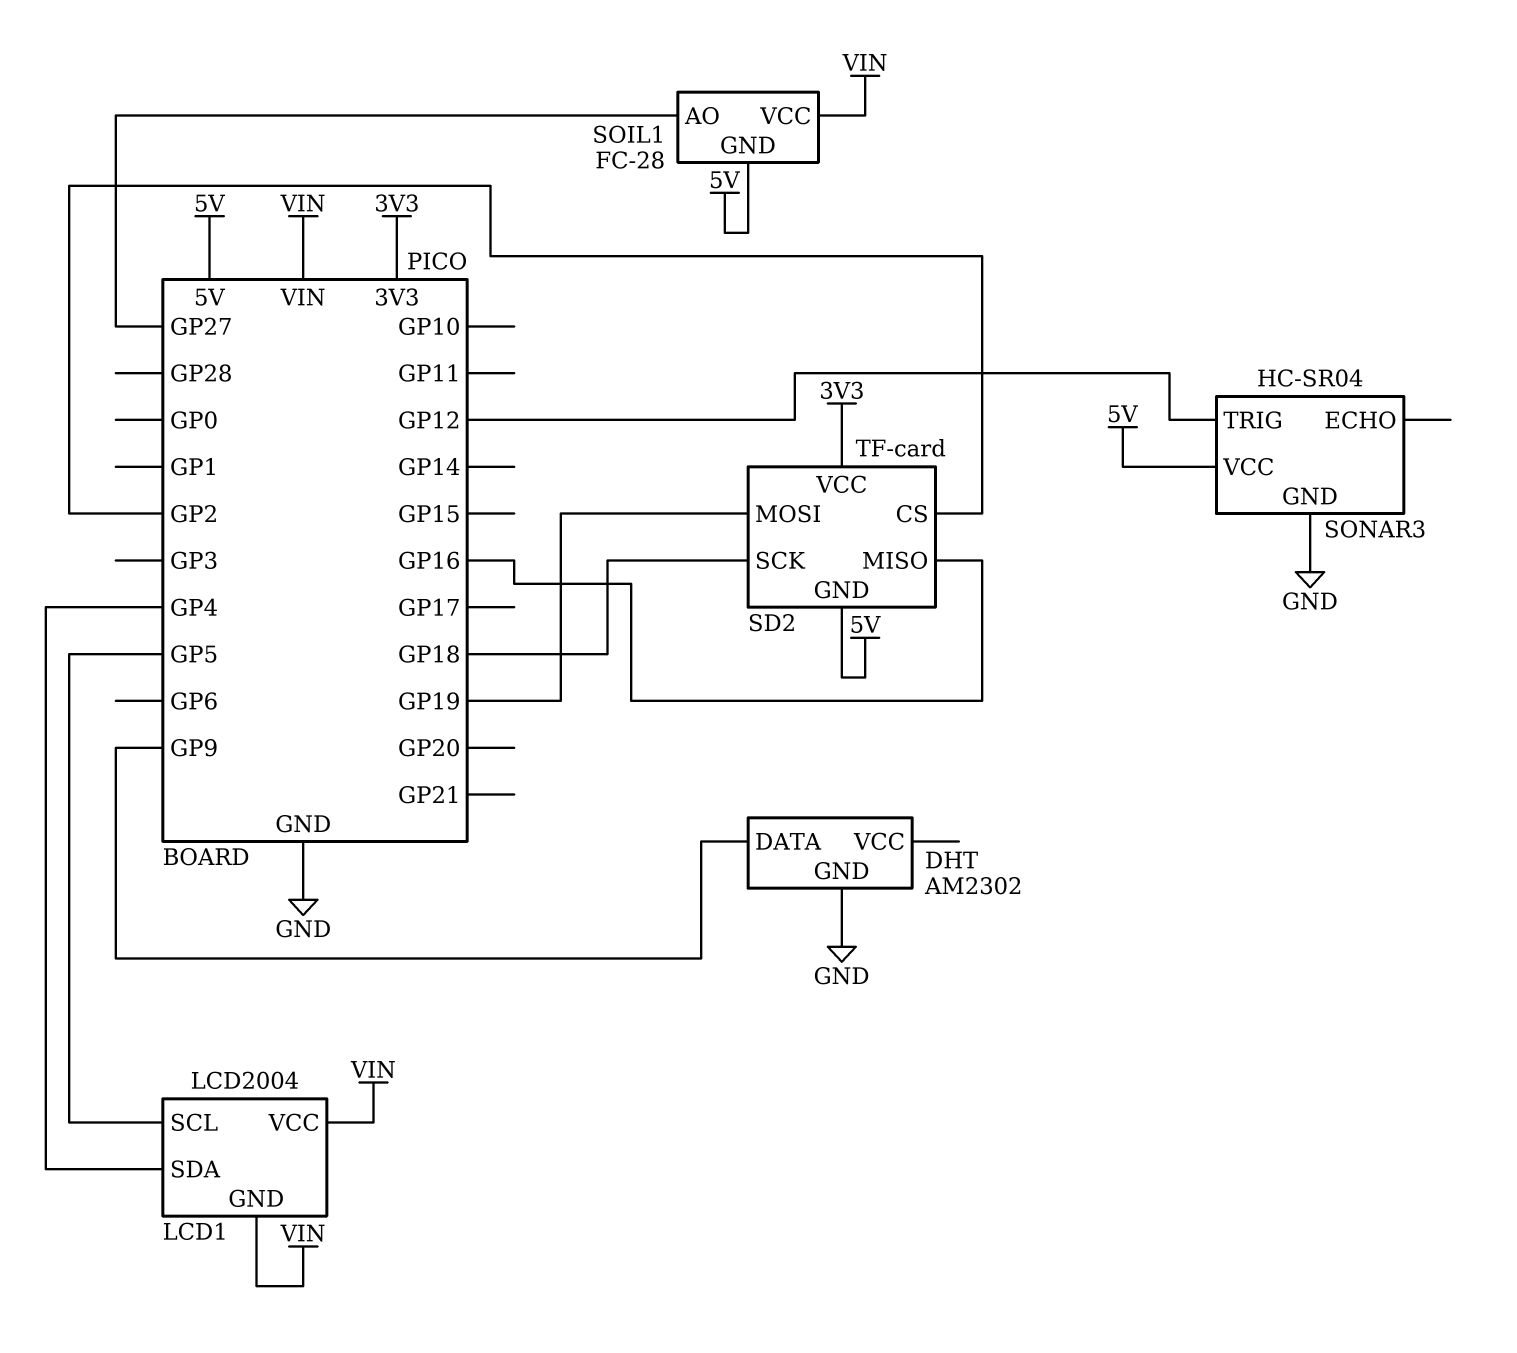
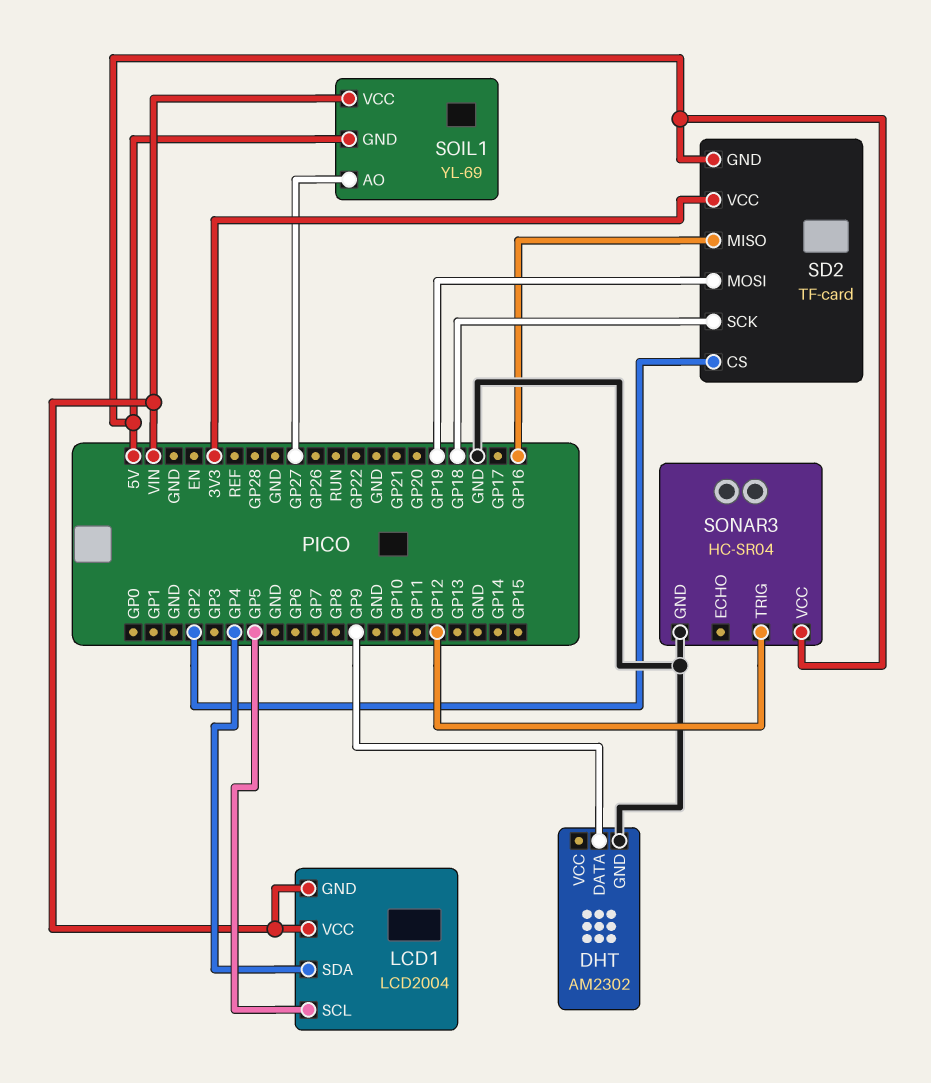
SOIL1: FC-28 -> YL-69

